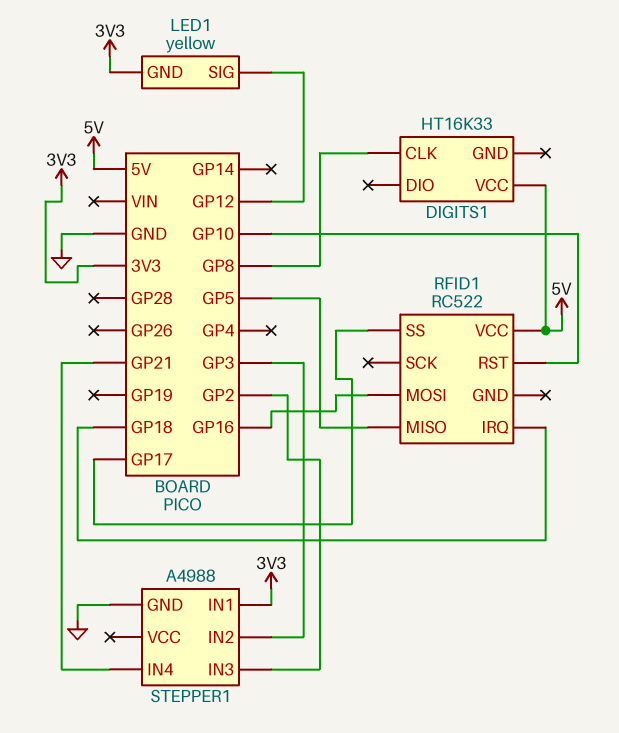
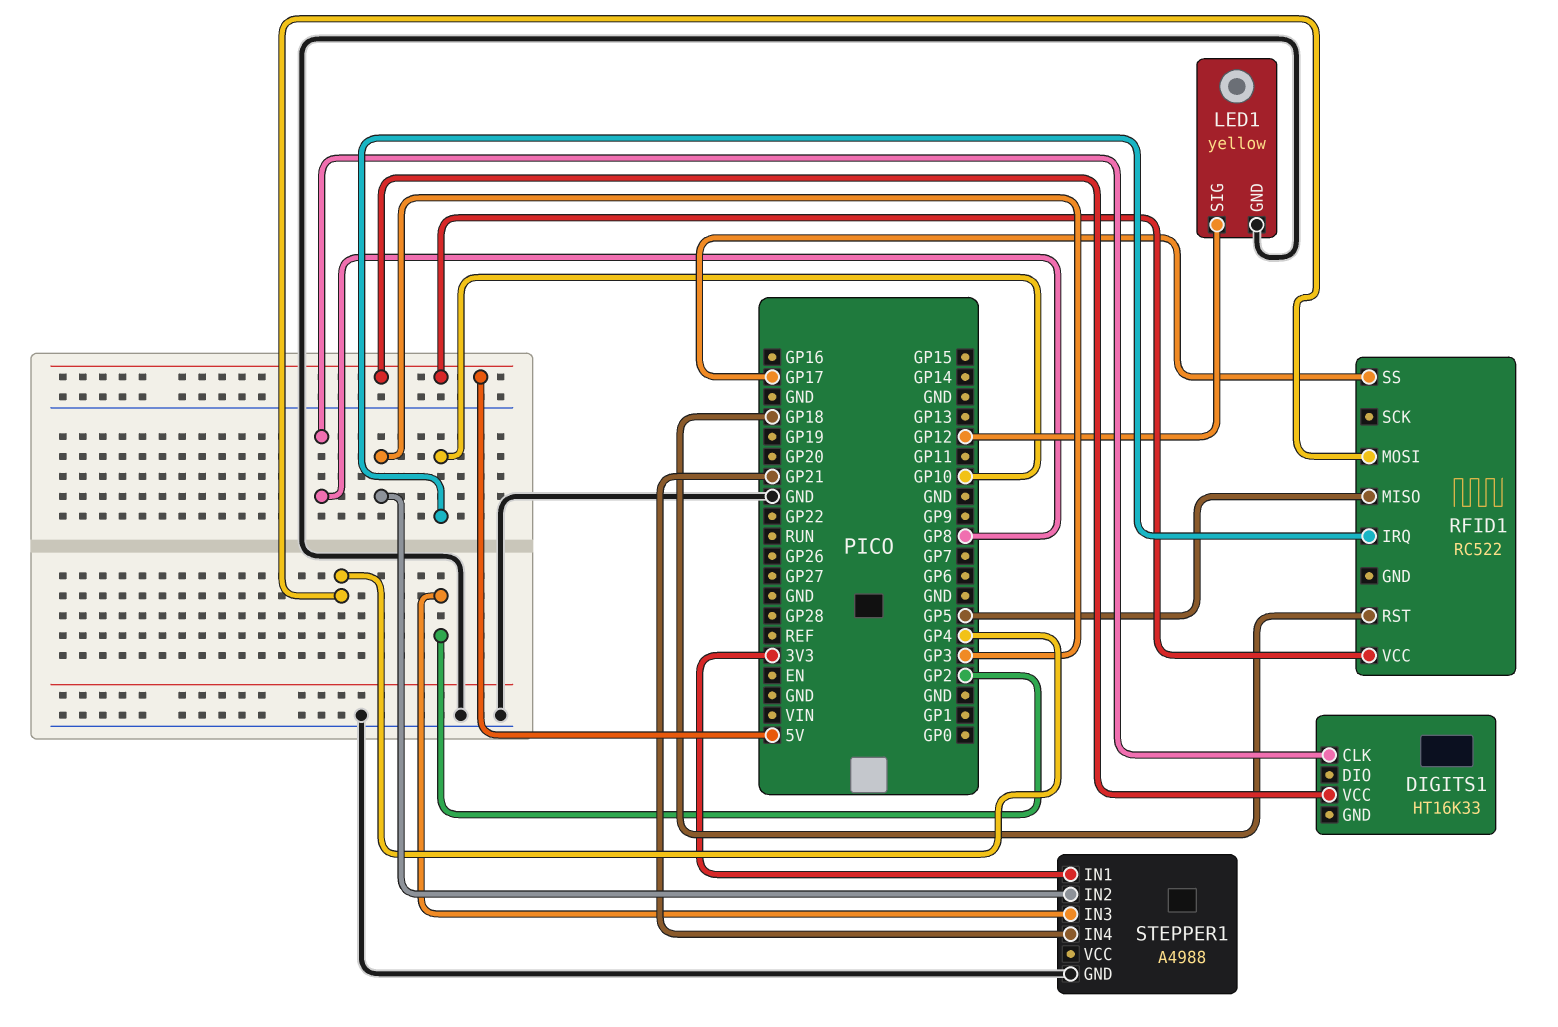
LED1 pin GND: 3V3 -> GND
RFID1 pin IRQ: GP18 -> GP10
RFID1 pin MOSI: GP16 -> GP4
RFID1 pin RST: GP10 -> GP18

